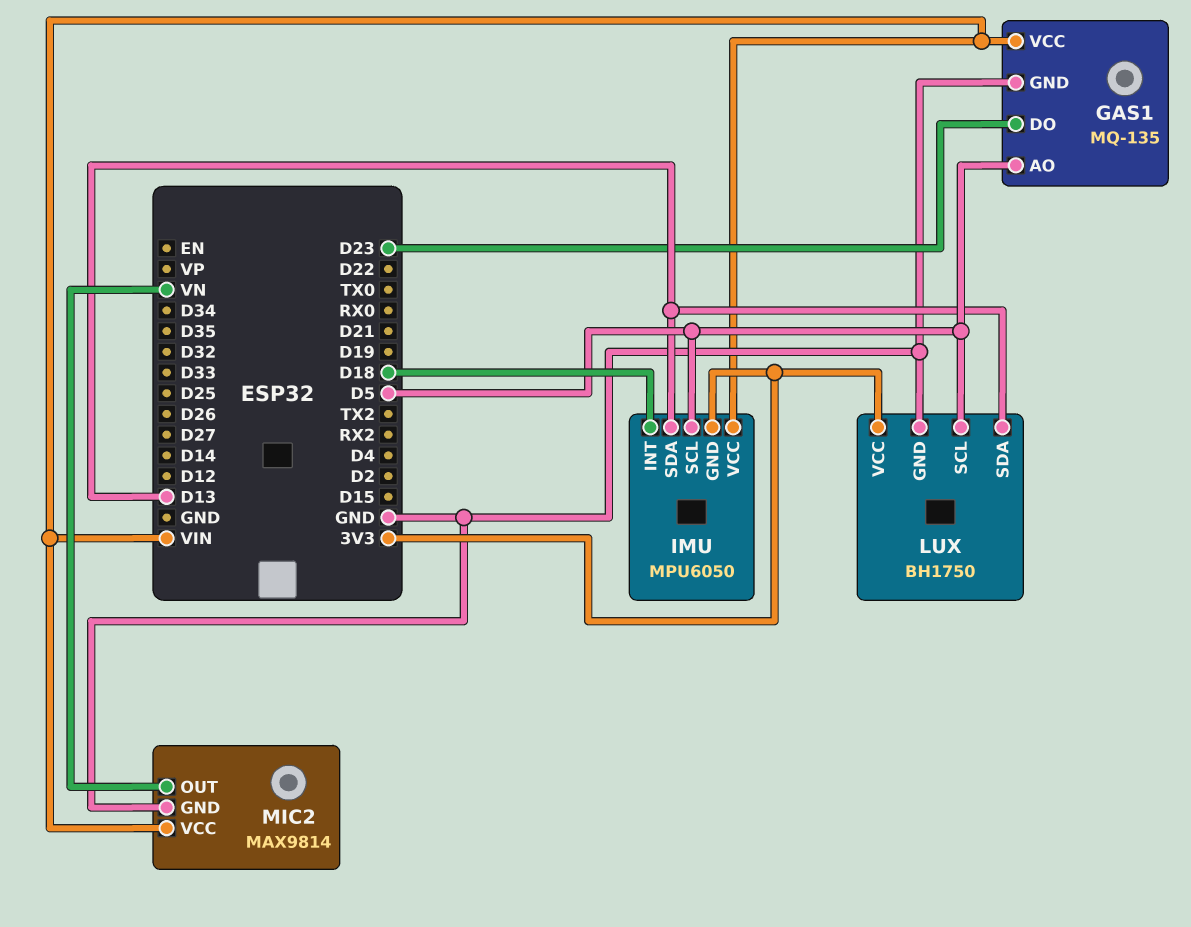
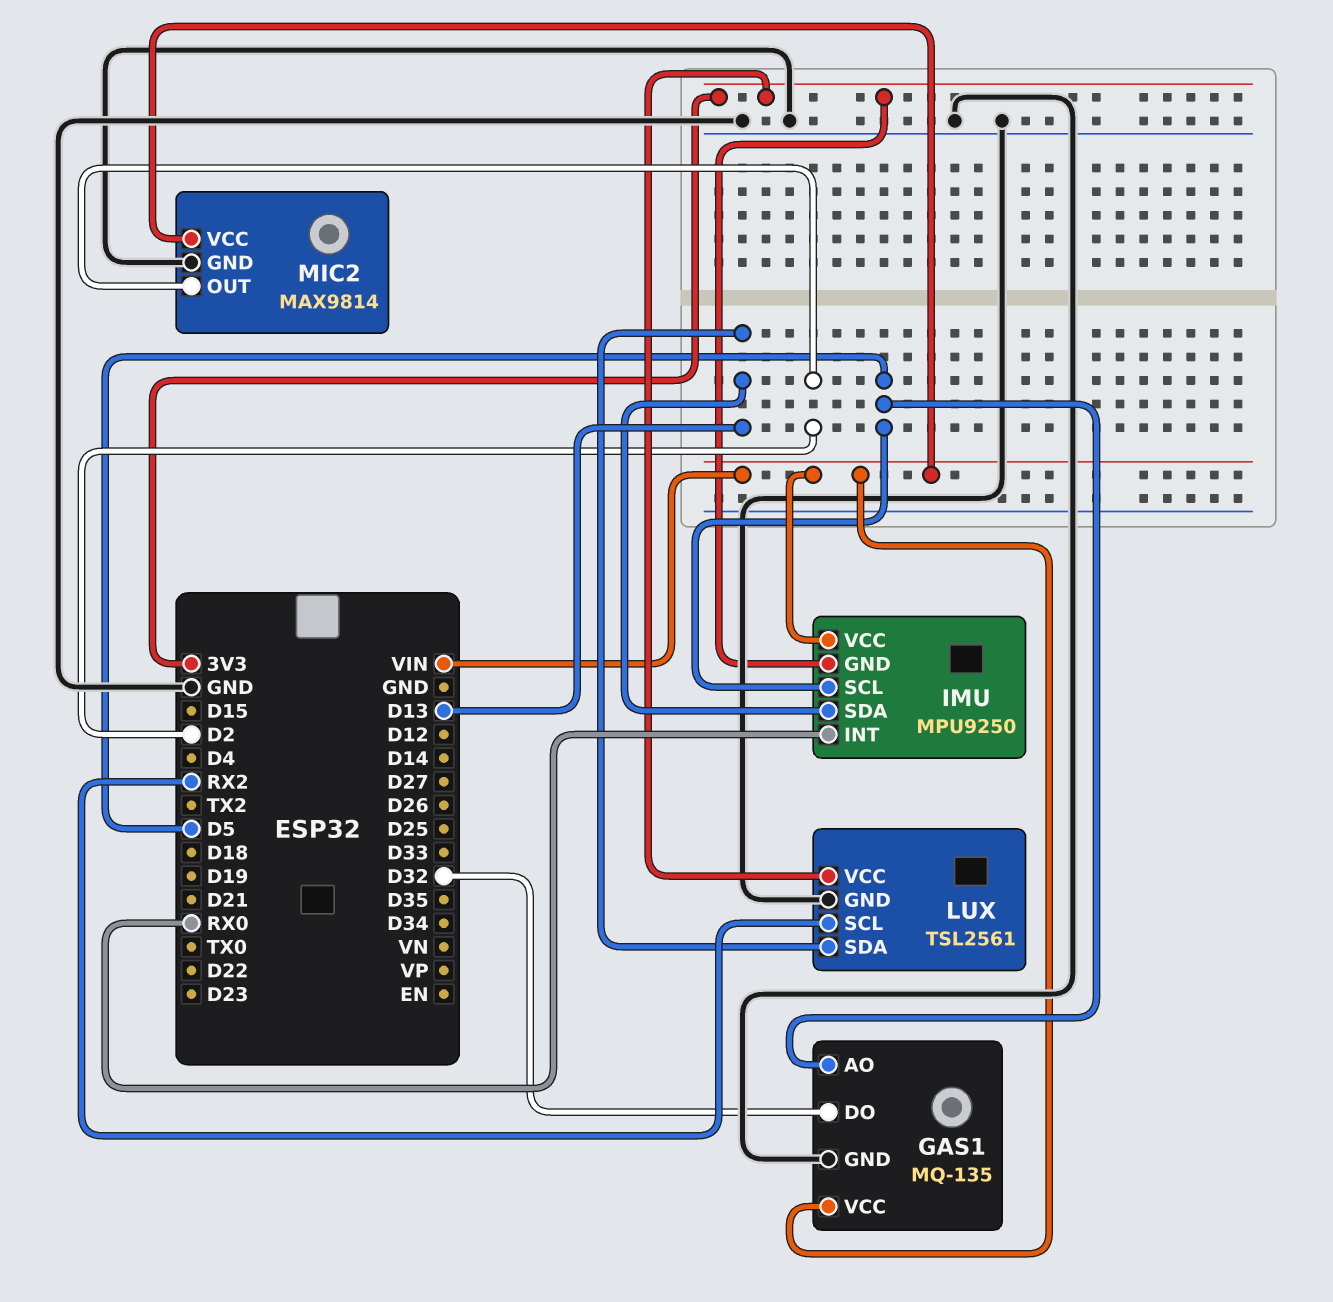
GAS1 pin DO: D23 -> D32
IMU: MPU6050 -> MPU9250
IMU pin INT: D18 -> RX0
LUX: BH1750 -> TSL2561
LUX pin SCL: D5 -> RX2
MIC2 pin OUT: VN -> D2

